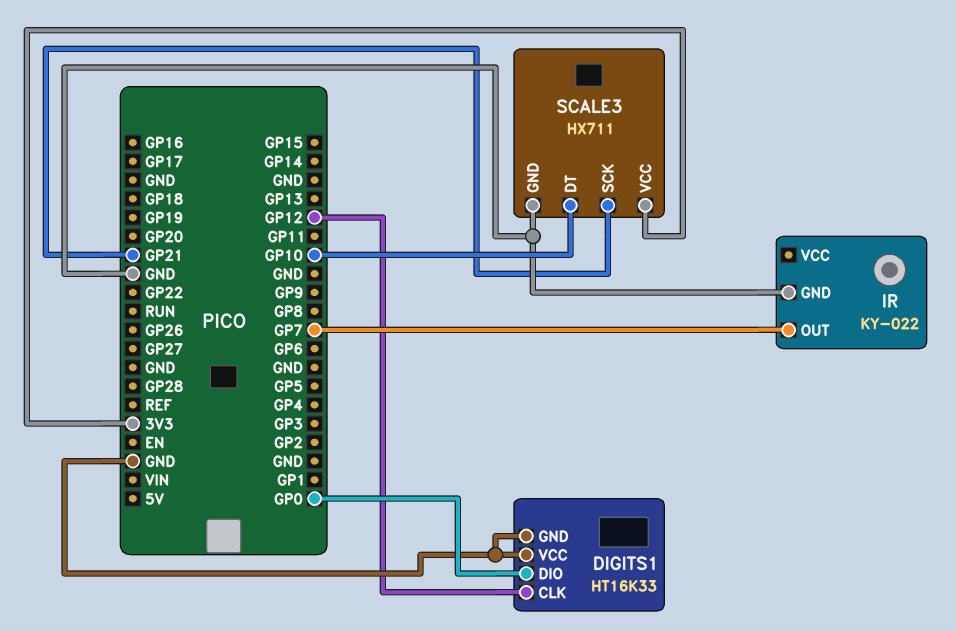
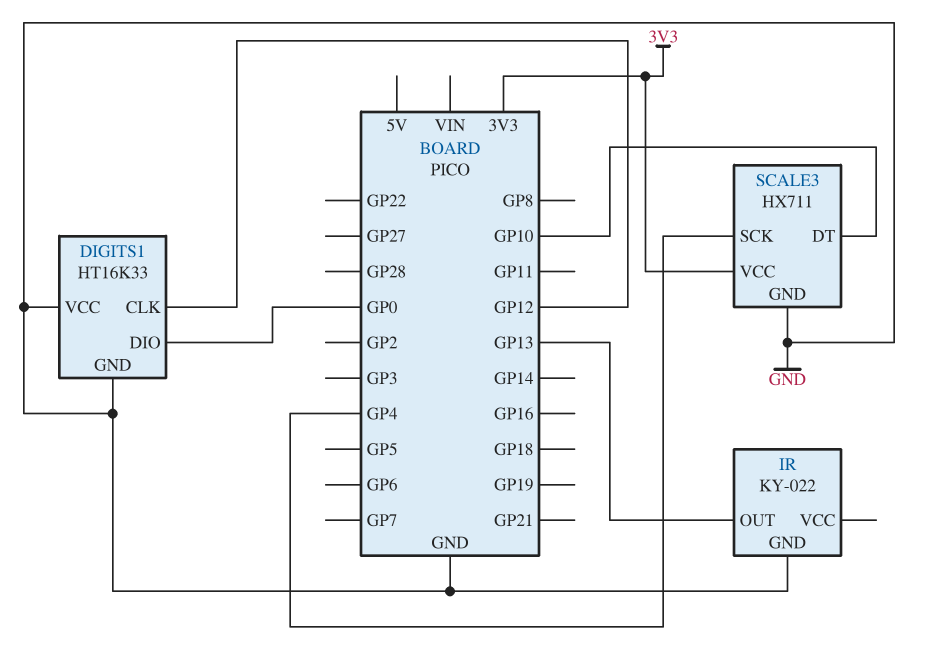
IR pin OUT: GP7 -> GP13
SCALE3 pin SCK: GP21 -> GP4

